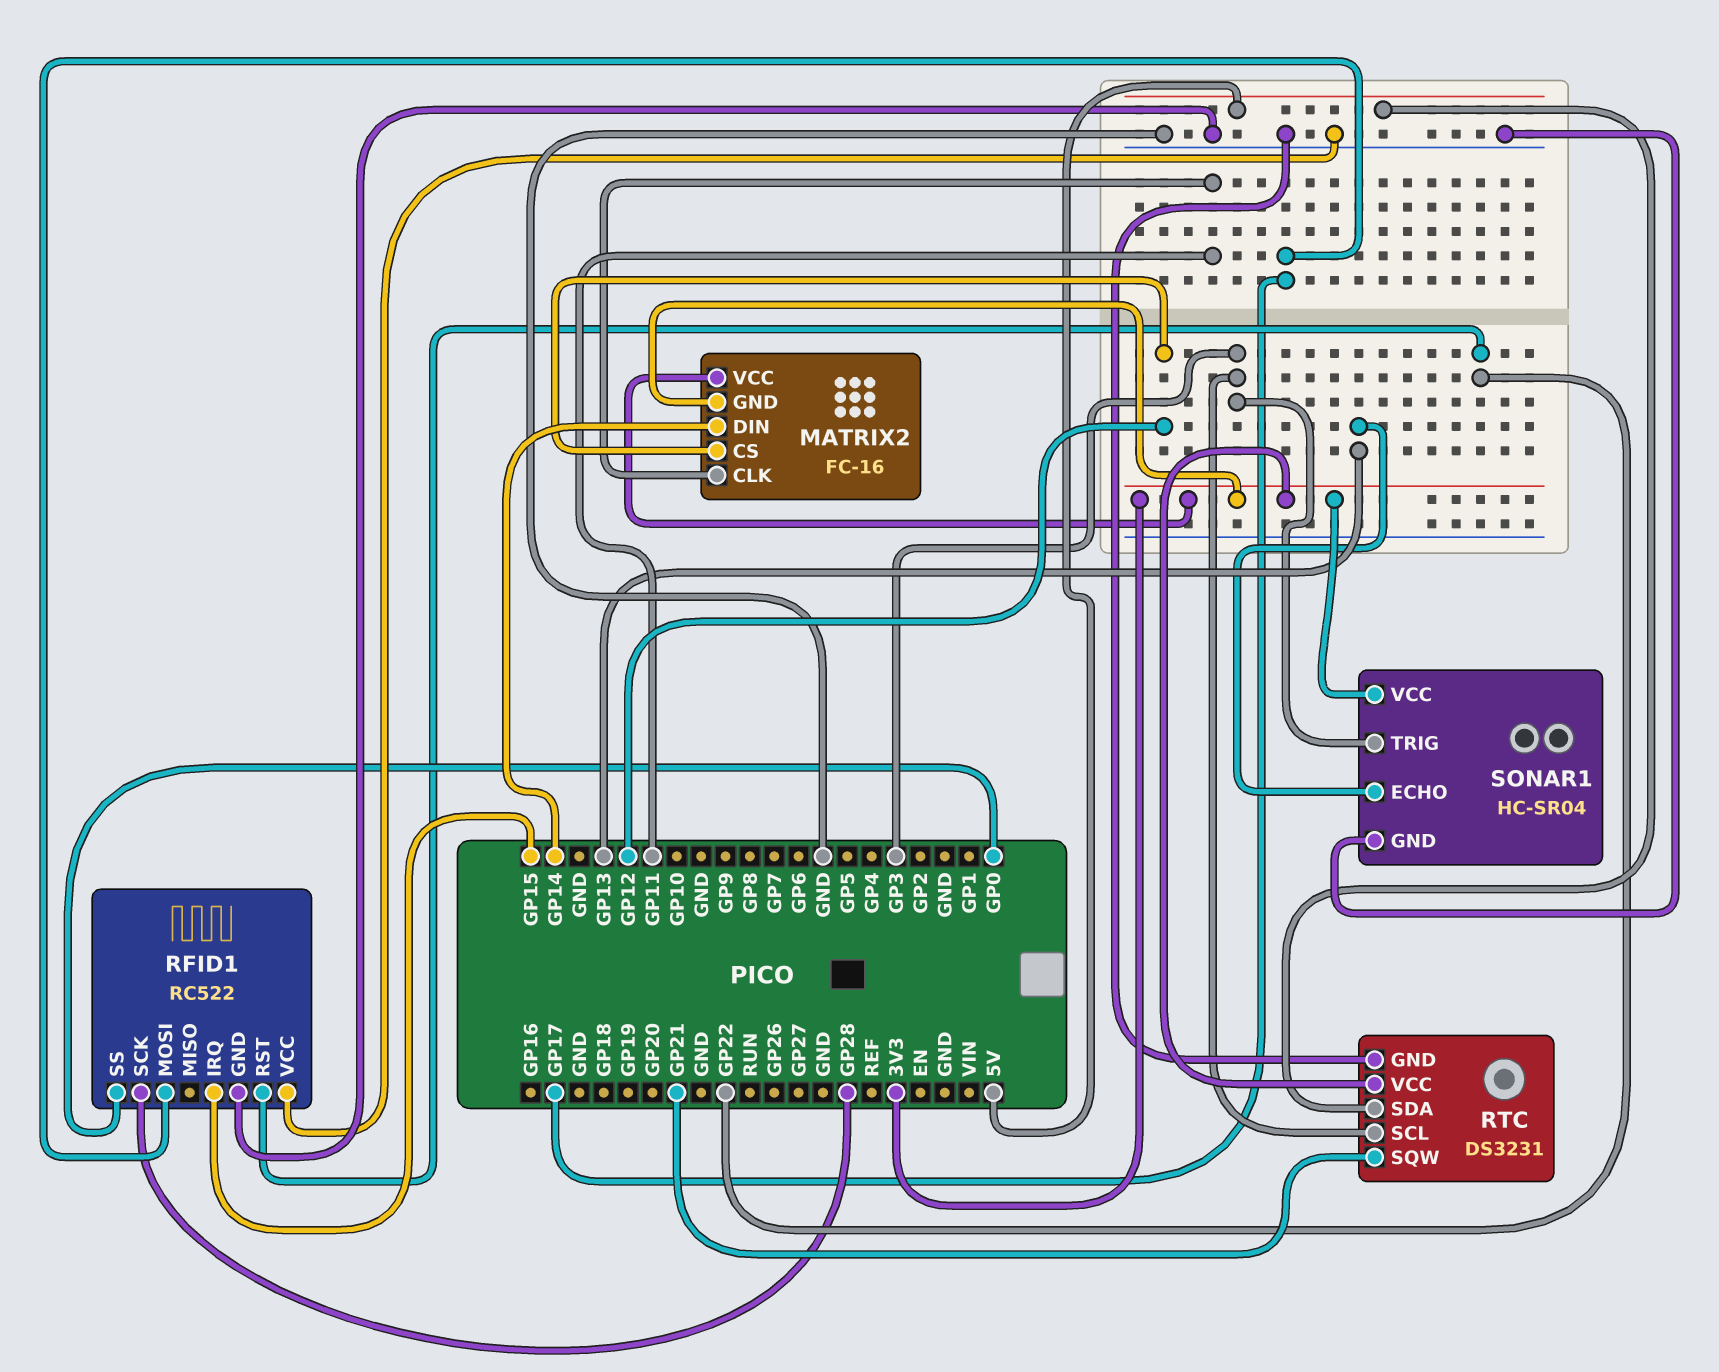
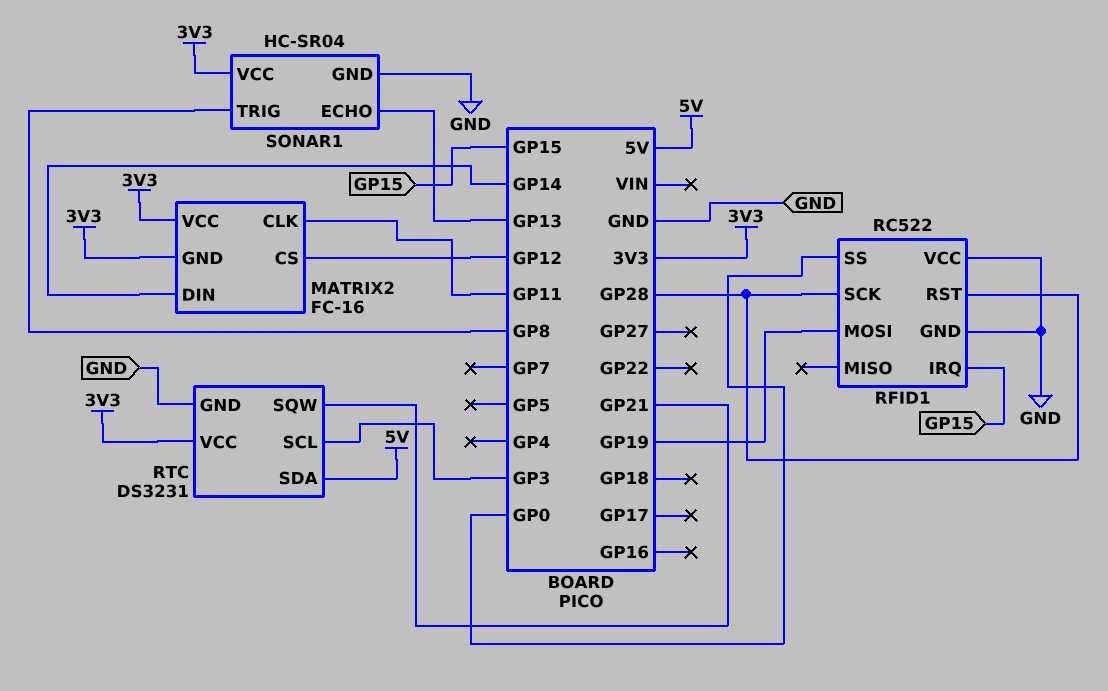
RFID1 pin MOSI: GP17 -> GP19
RFID1 pin RST: GP22 -> GP28
SONAR1 pin TRIG: GP3 -> GP8

